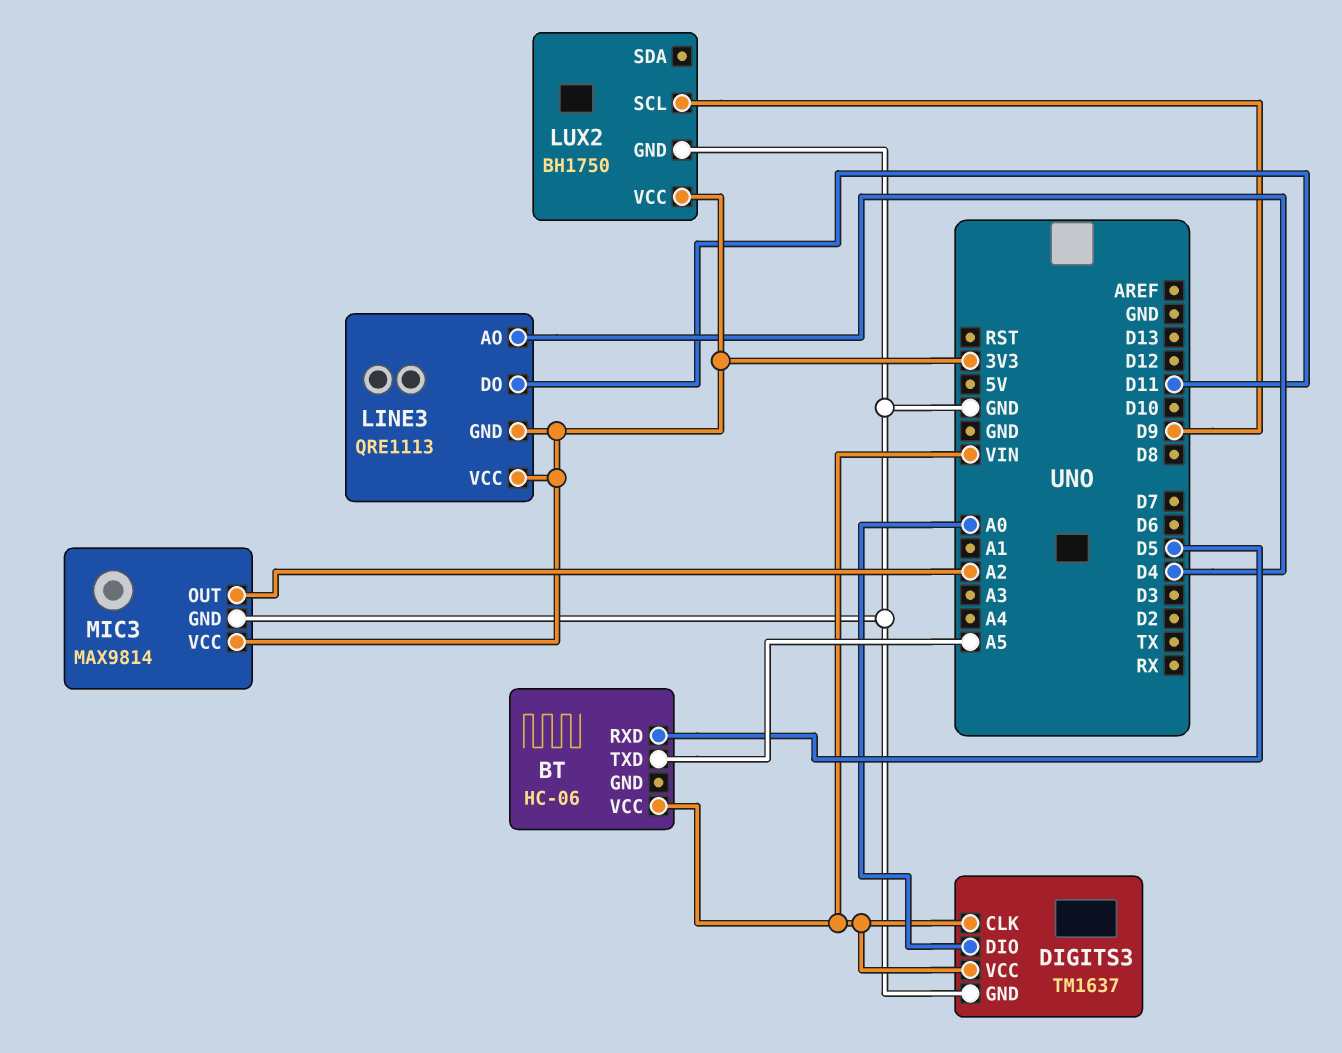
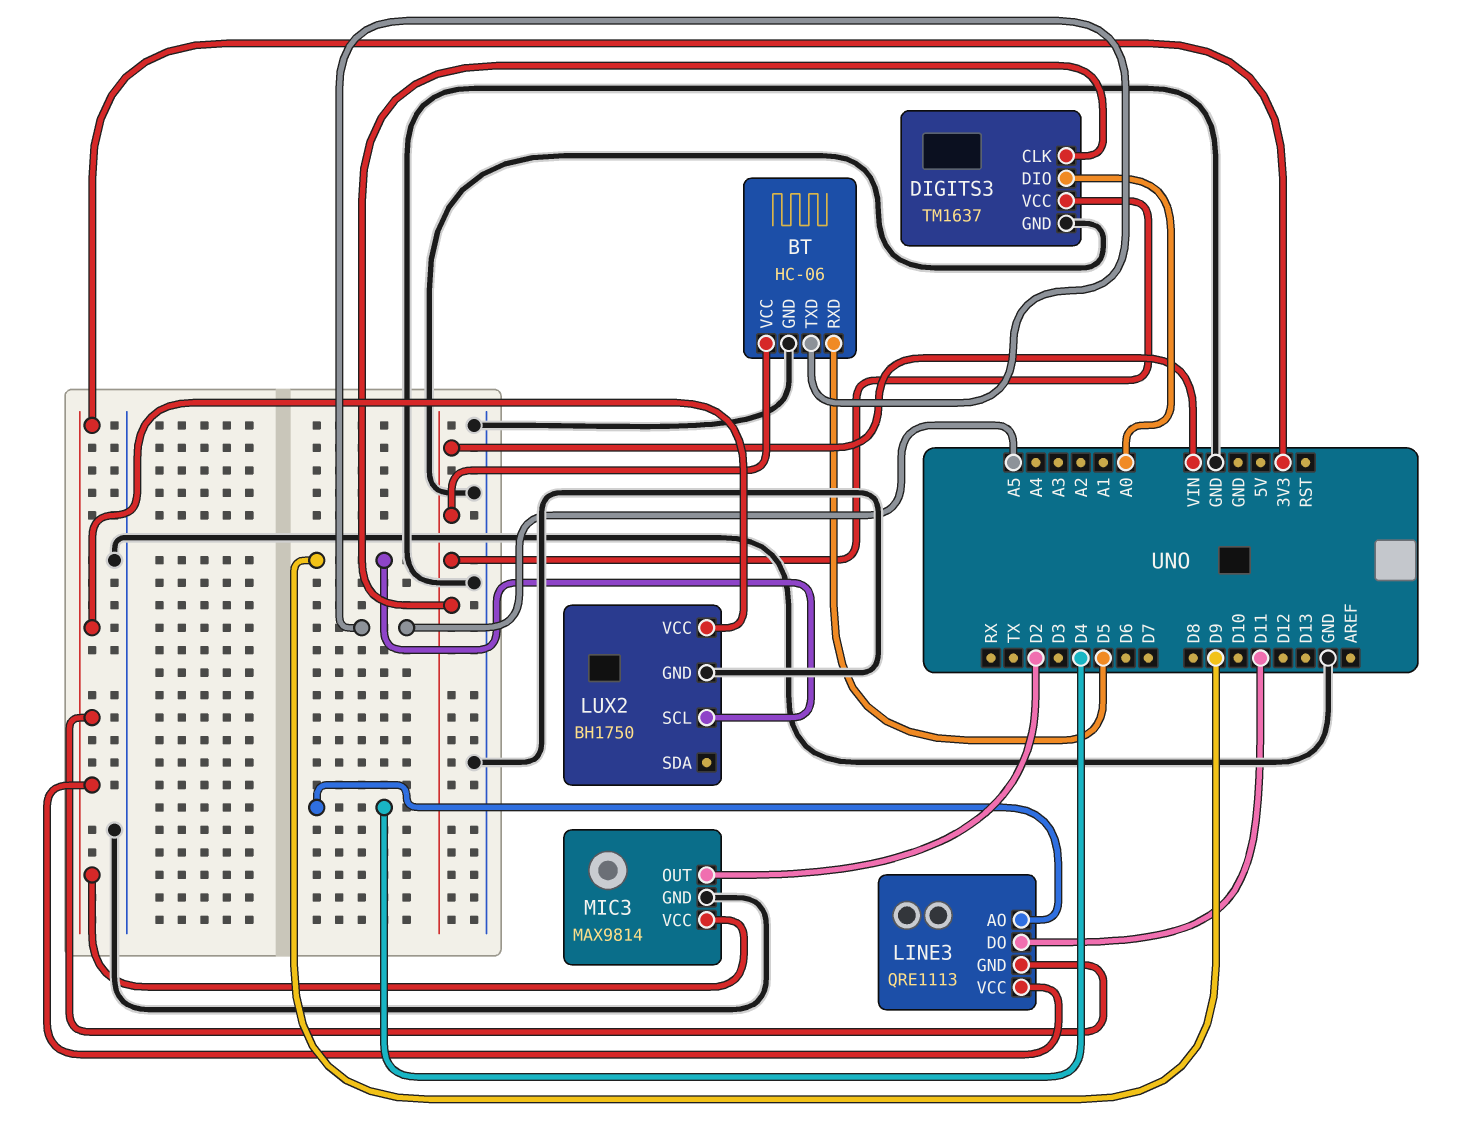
BT pin GND: none -> GND
MIC3 pin OUT: A2 -> D2

